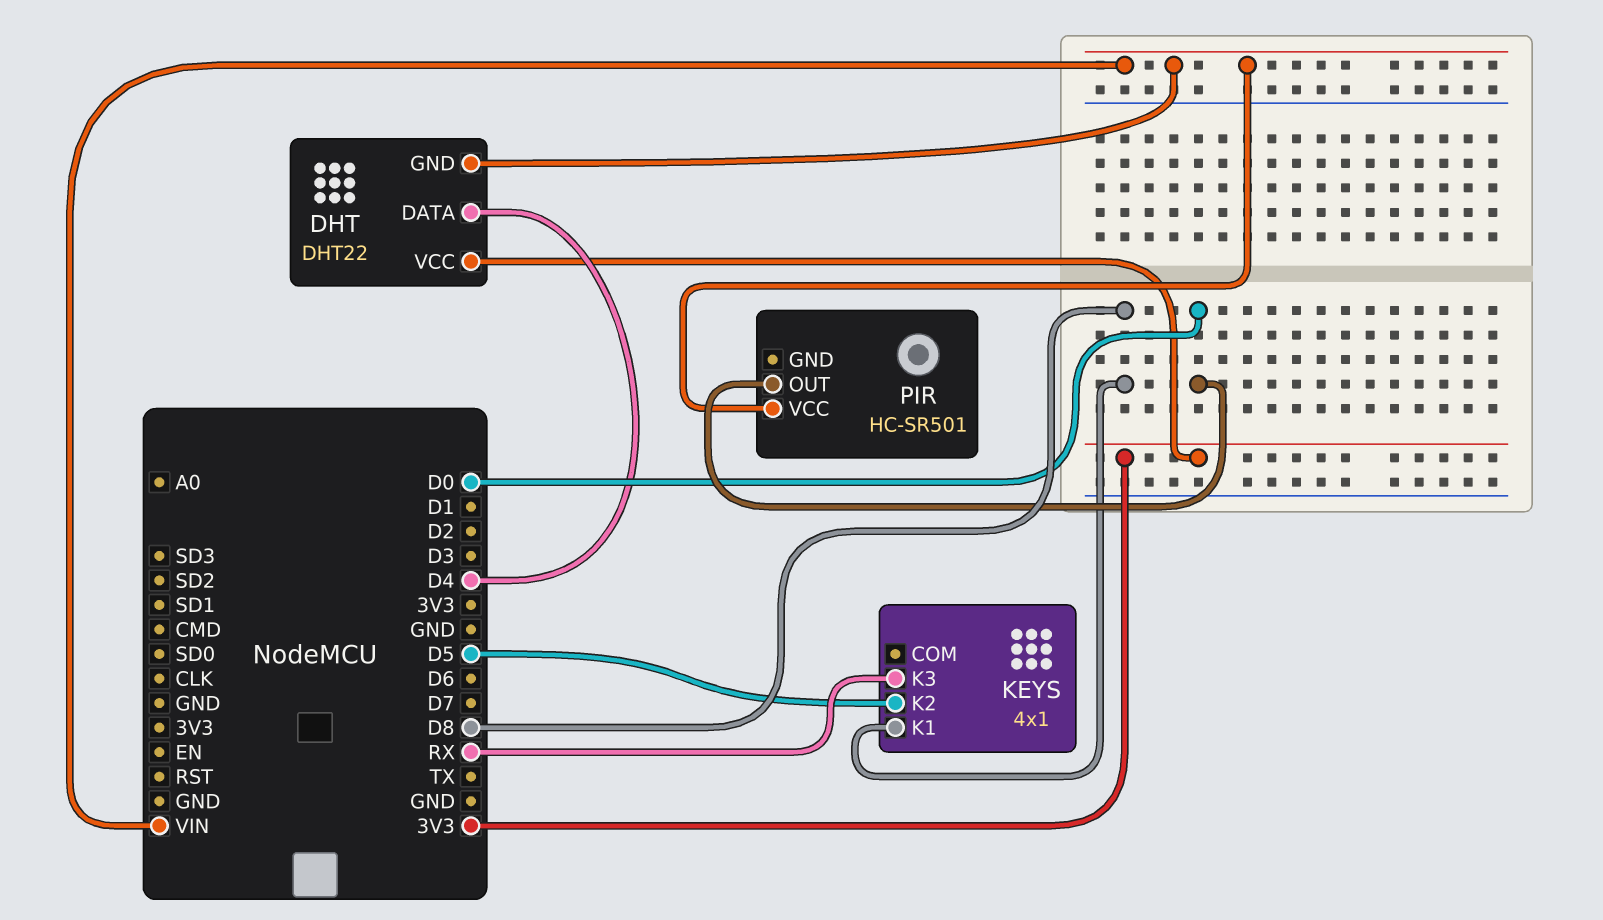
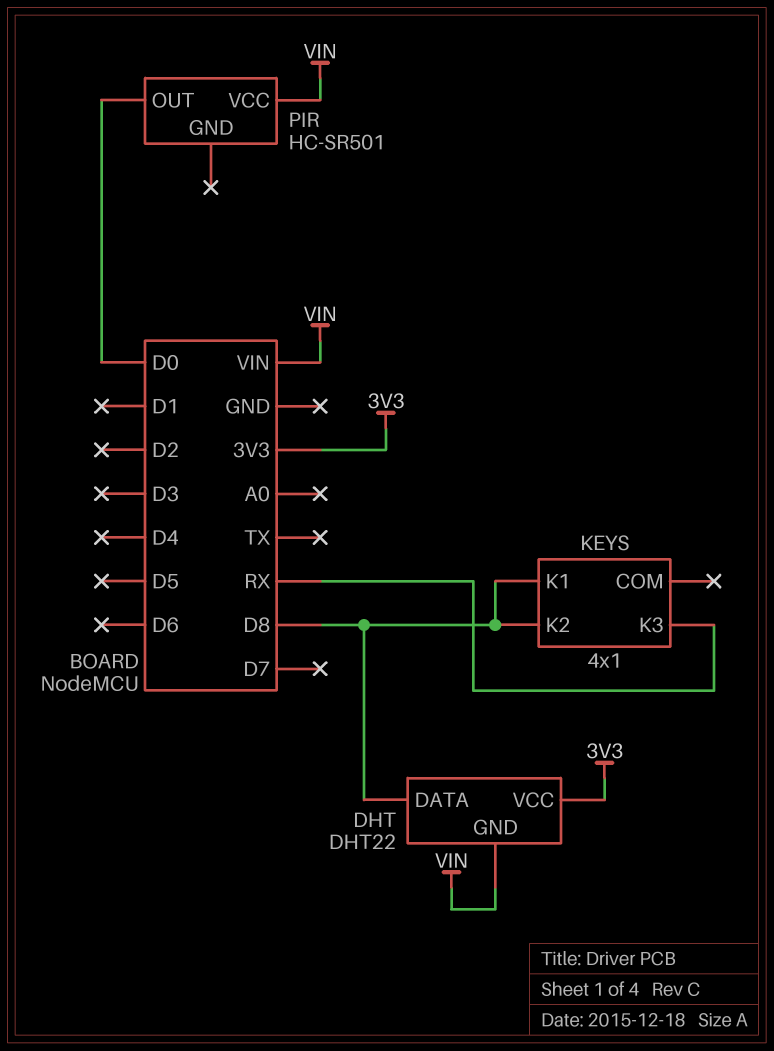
DHT pin DATA: D4 -> D8
KEYS pin K2: D5 -> D8

